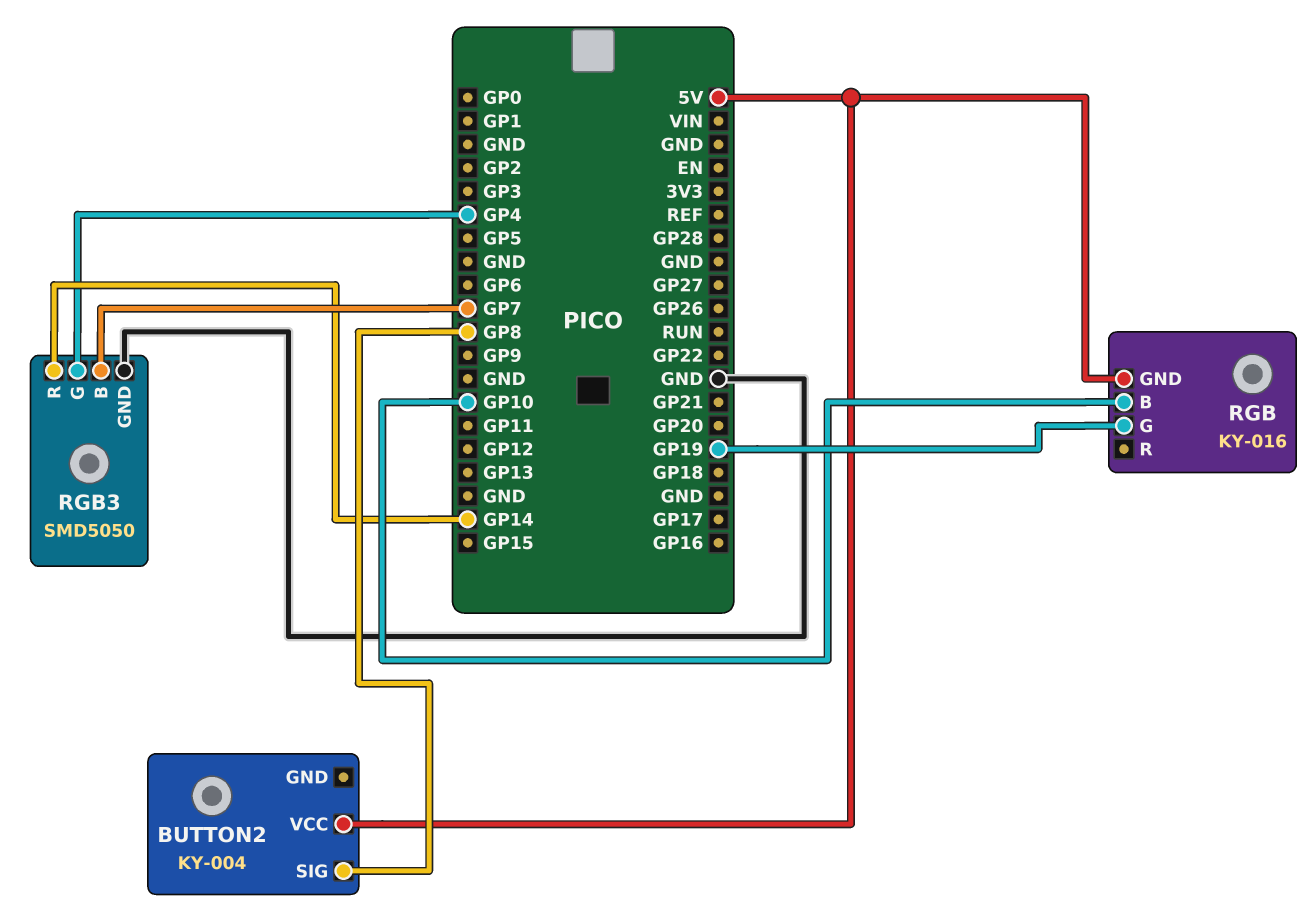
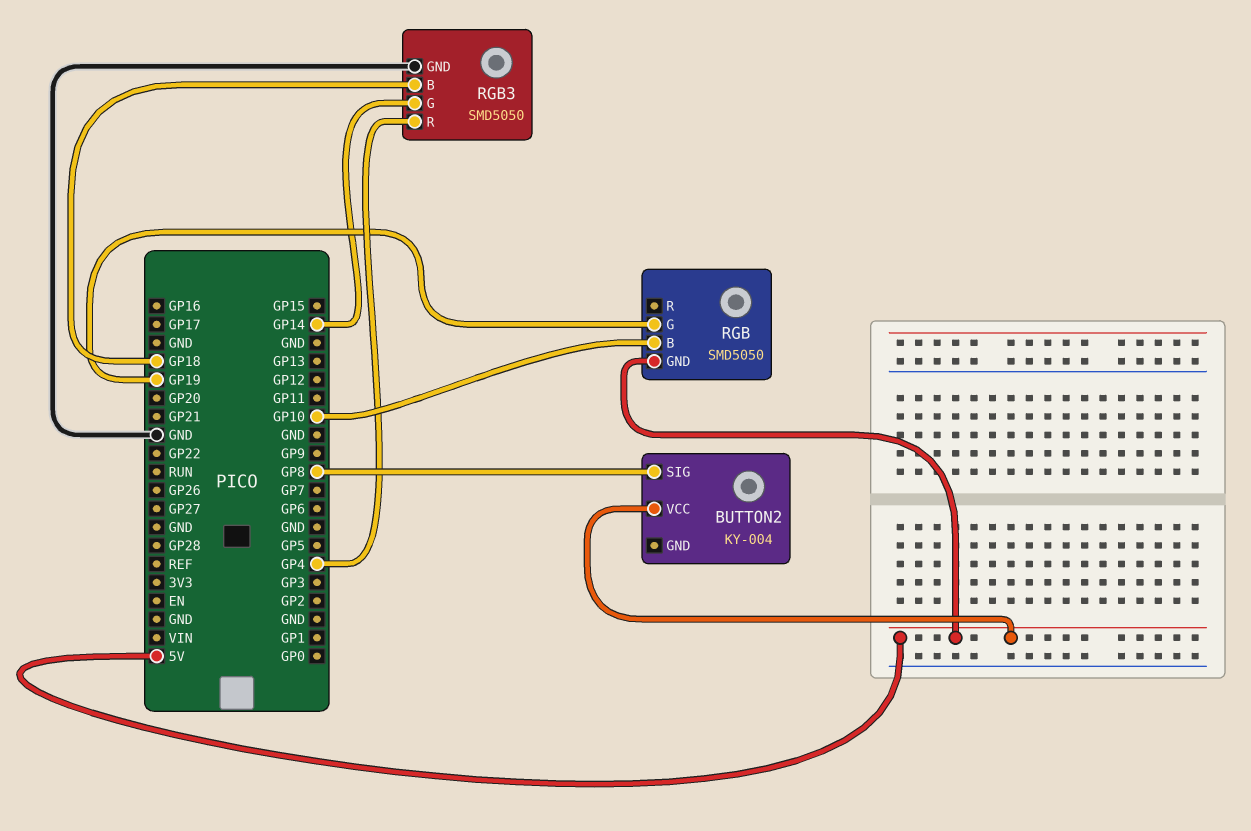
RGB: KY-016 -> SMD5050
RGB3 pin B: GP7 -> GP18
RGB3 pin G: GP4 -> GP14
RGB3 pin R: GP14 -> GP4

